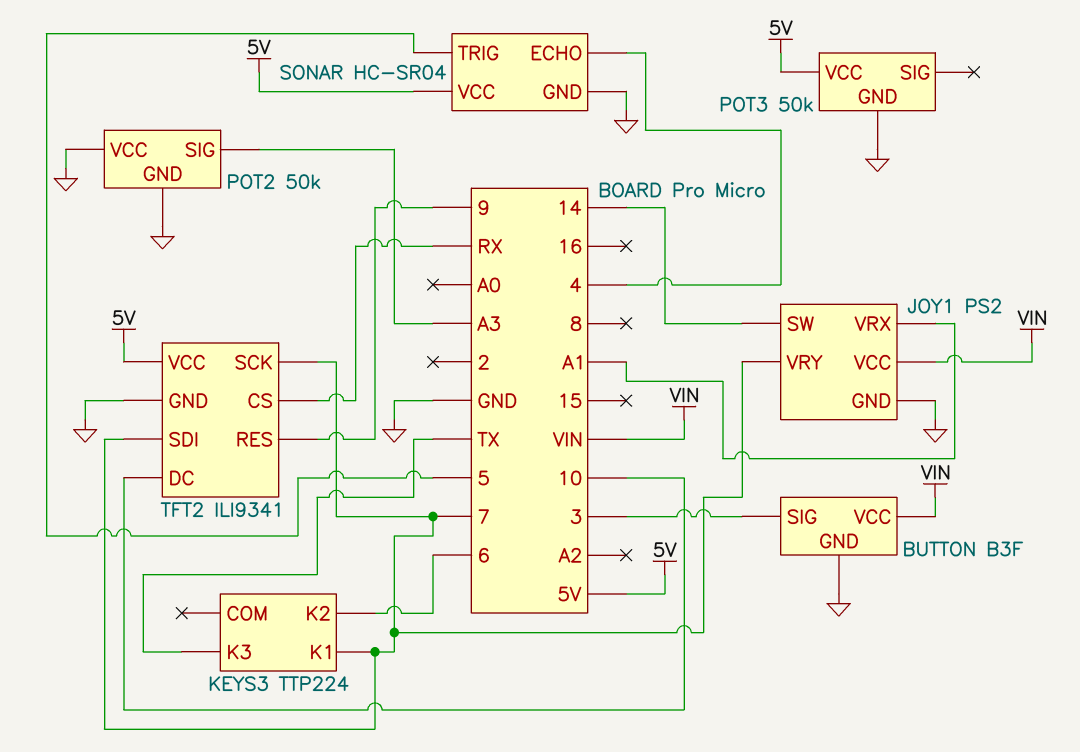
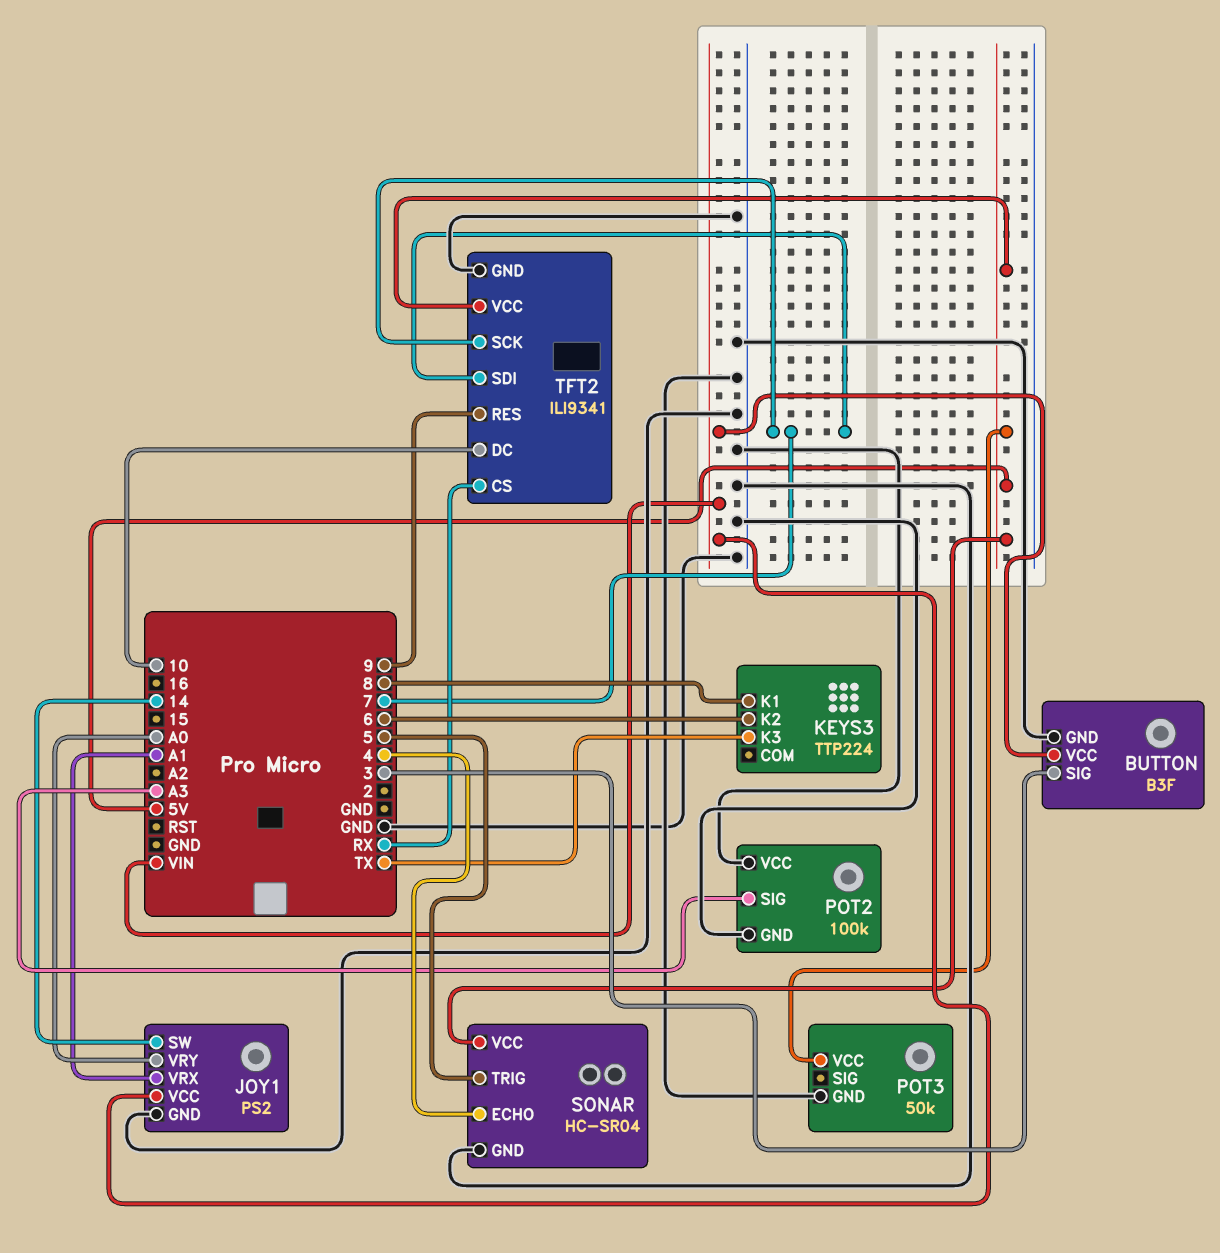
JOY1 pin VRY: 7 -> A0
KEYS3 pin K1: 7 -> 8
POT2: 50k -> 100k

